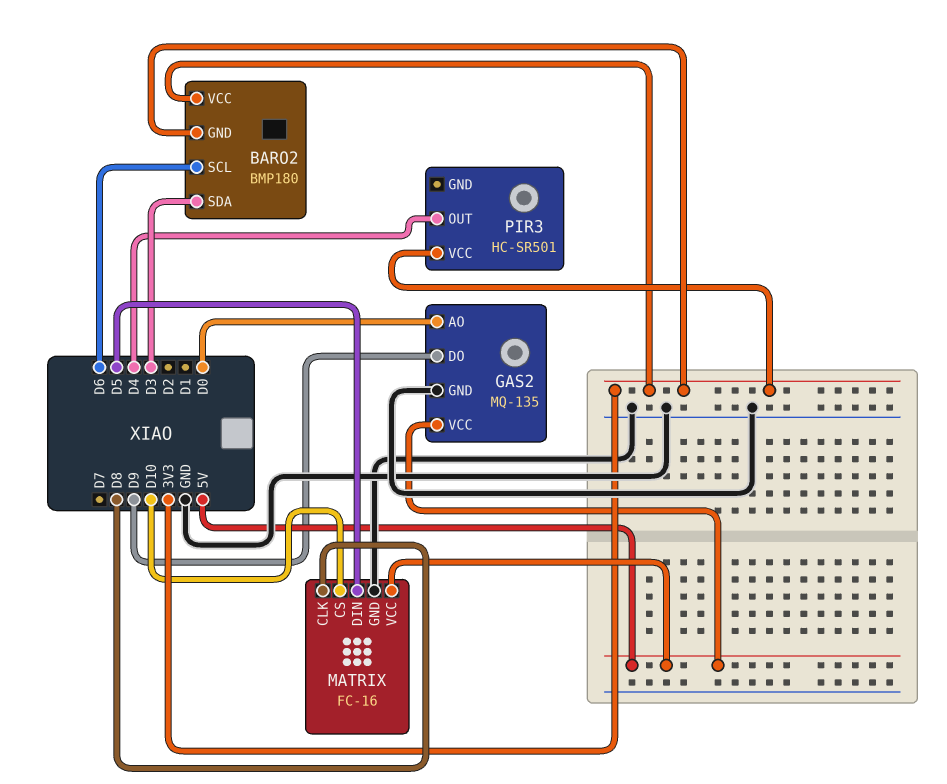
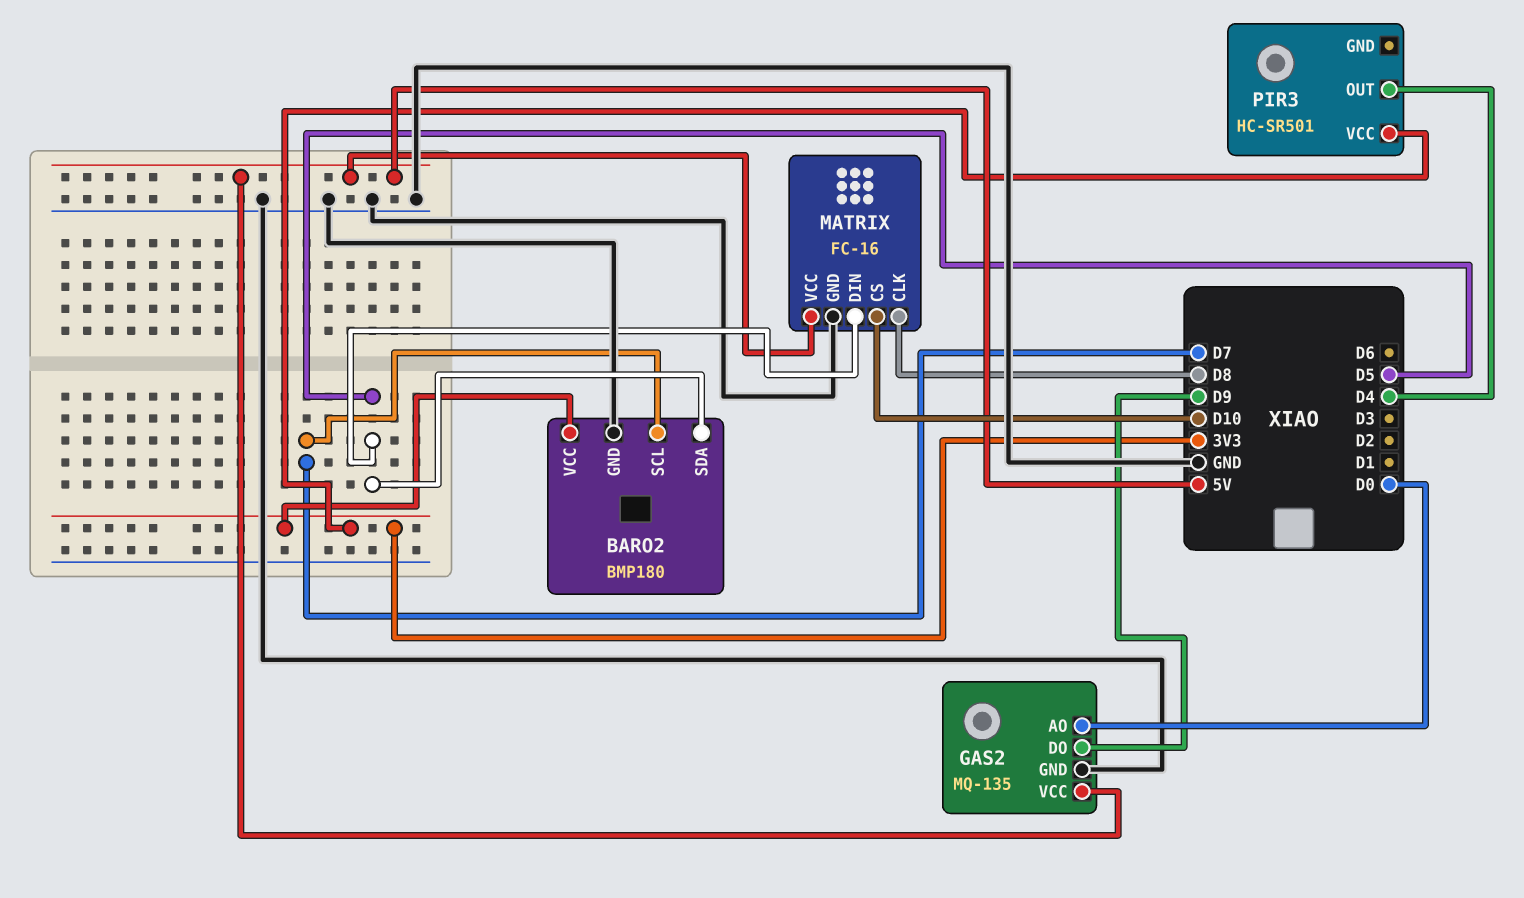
BARO2 pin GND: 3V3 -> GND
BARO2 pin SCL: D6 -> D7
BARO2 pin SDA: D3 -> D5

